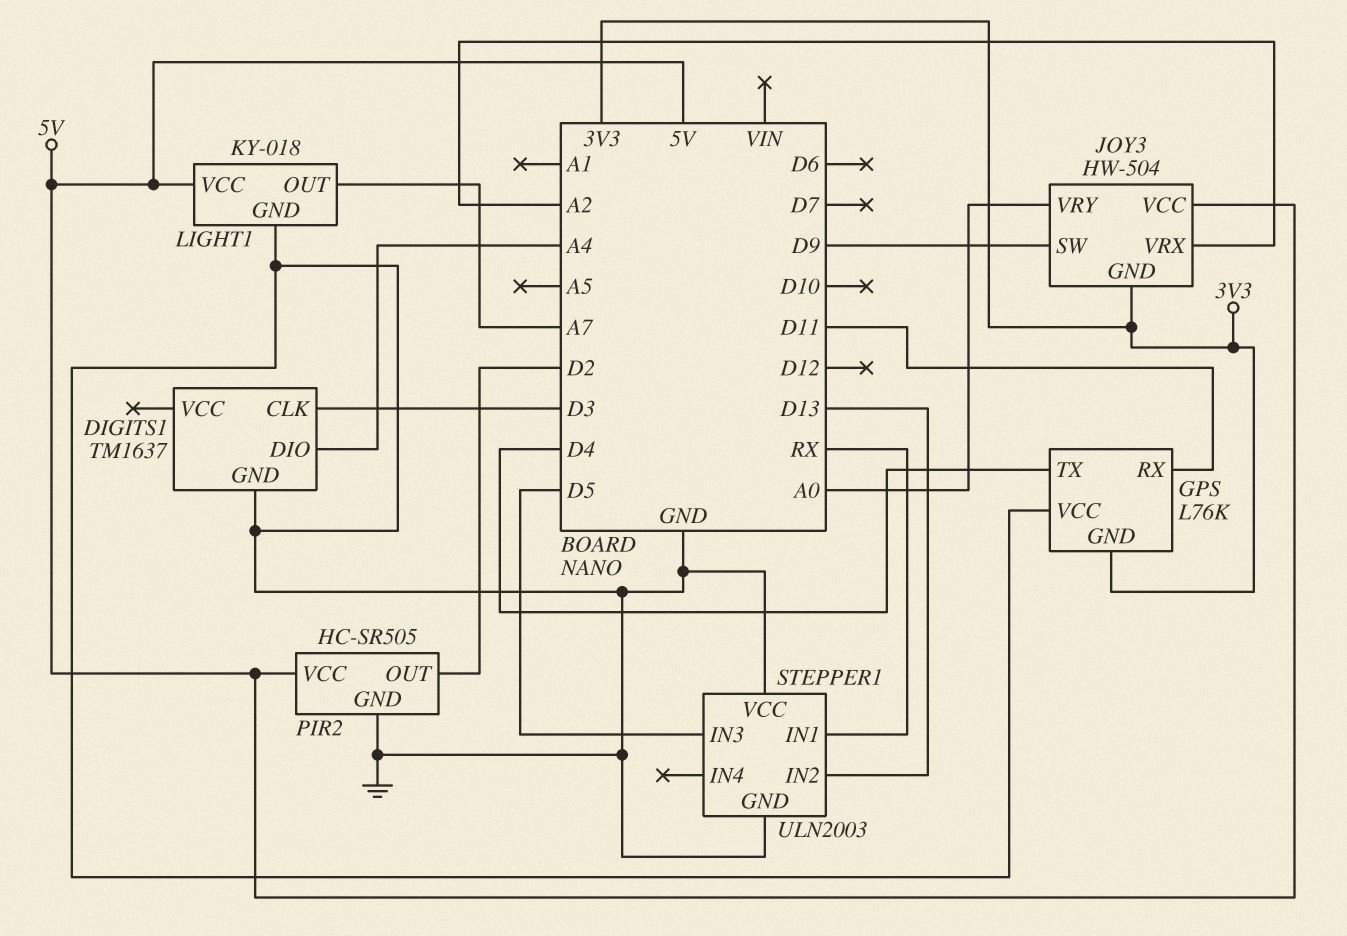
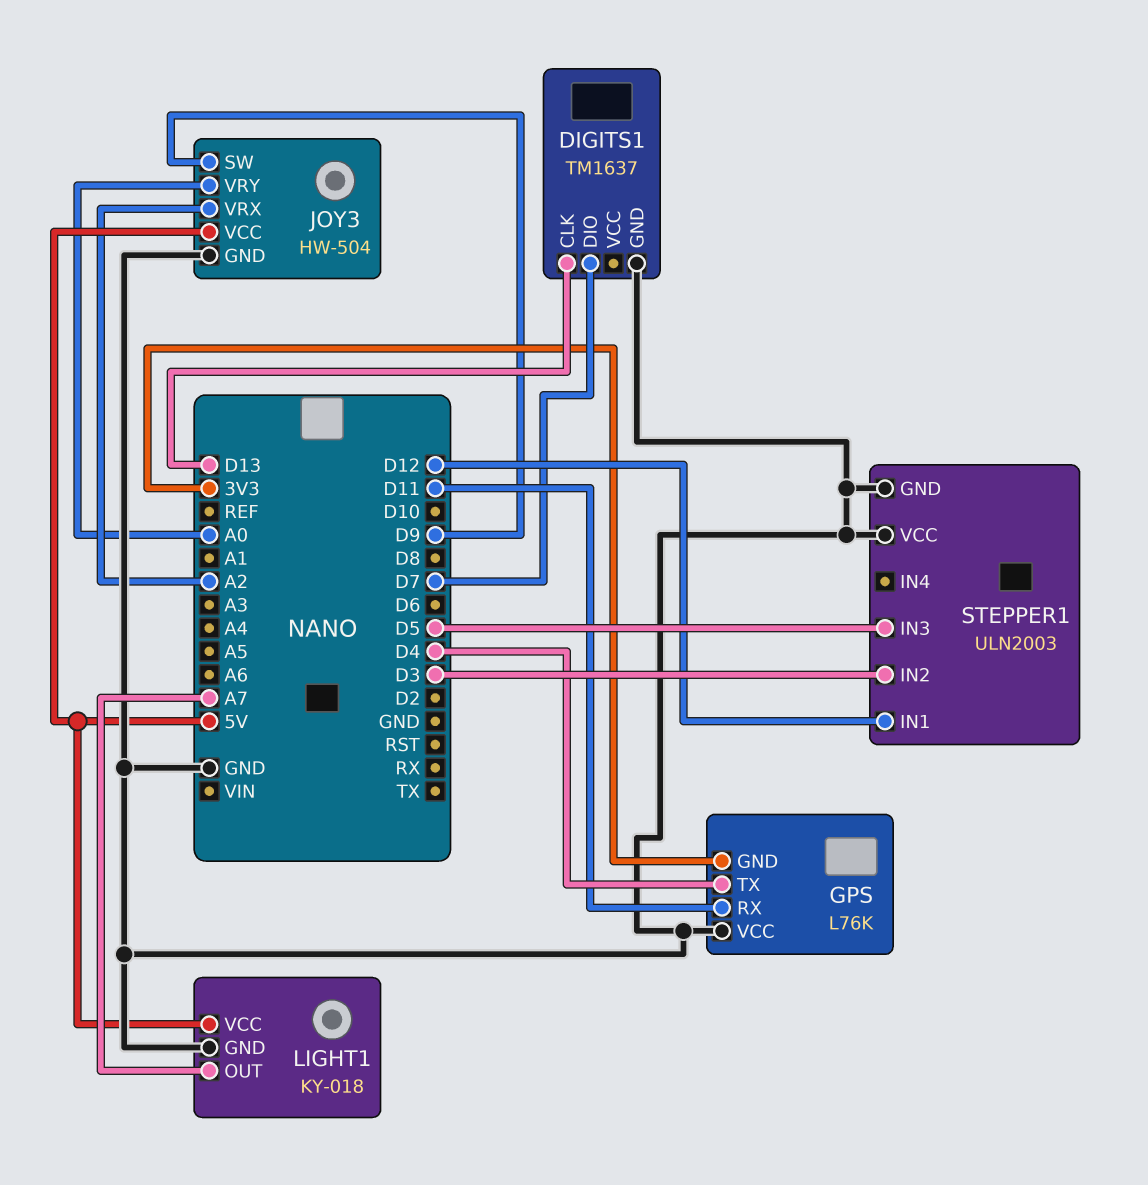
DIGITS1 pin CLK: D3 -> D13
DIGITS1 pin DIO: A4 -> D7
JOY3 pin GND: 3V3 -> GND
PIR2: HC-SR505 -> none
PIR2 pin GND: GND -> none
PIR2 pin OUT: D2 -> none
PIR2 pin VCC: 5V -> none
STEPPER1 pin IN1: RX -> D12
STEPPER1 pin IN2: D13 -> D3

